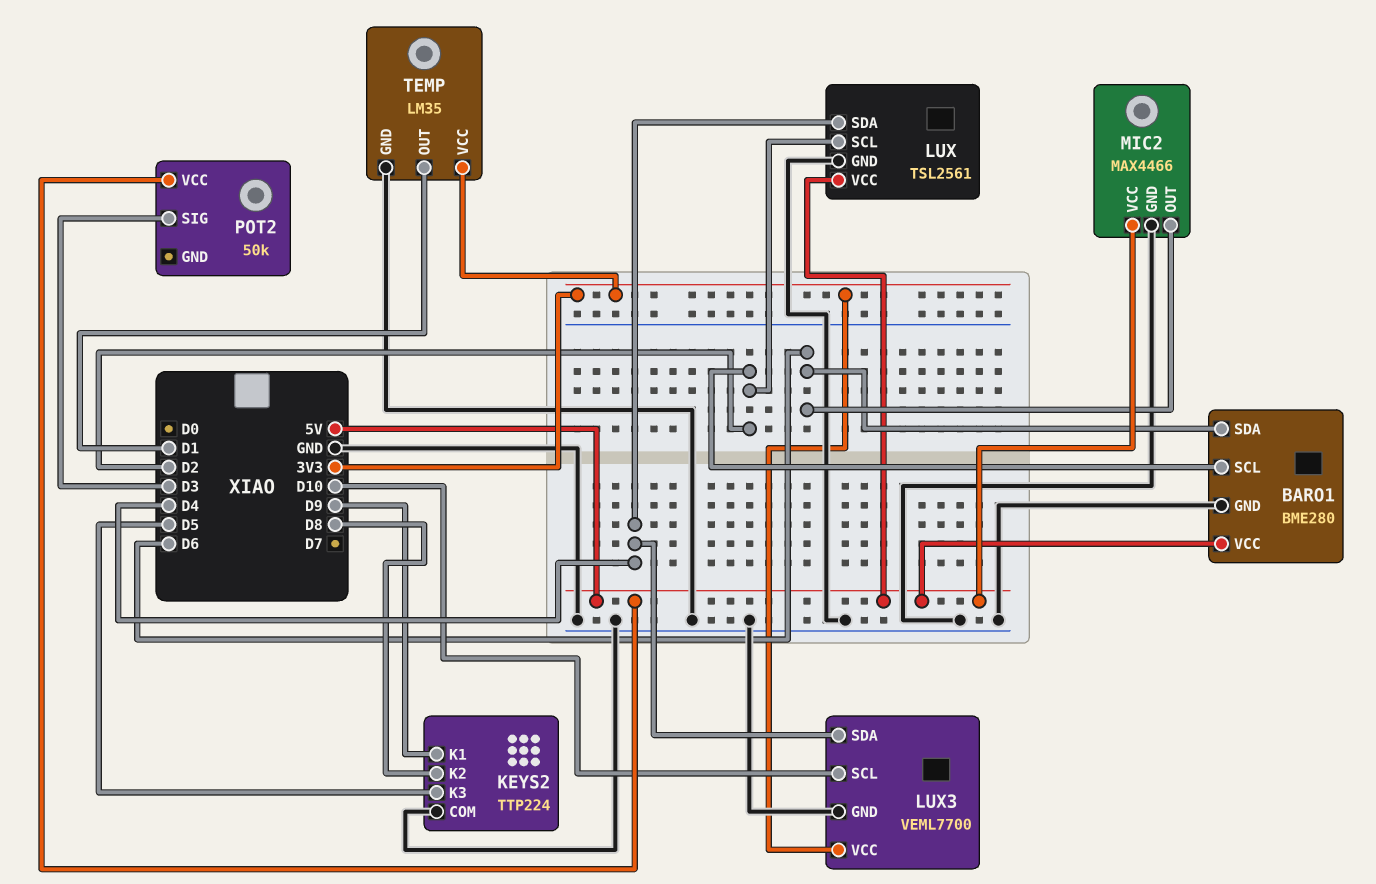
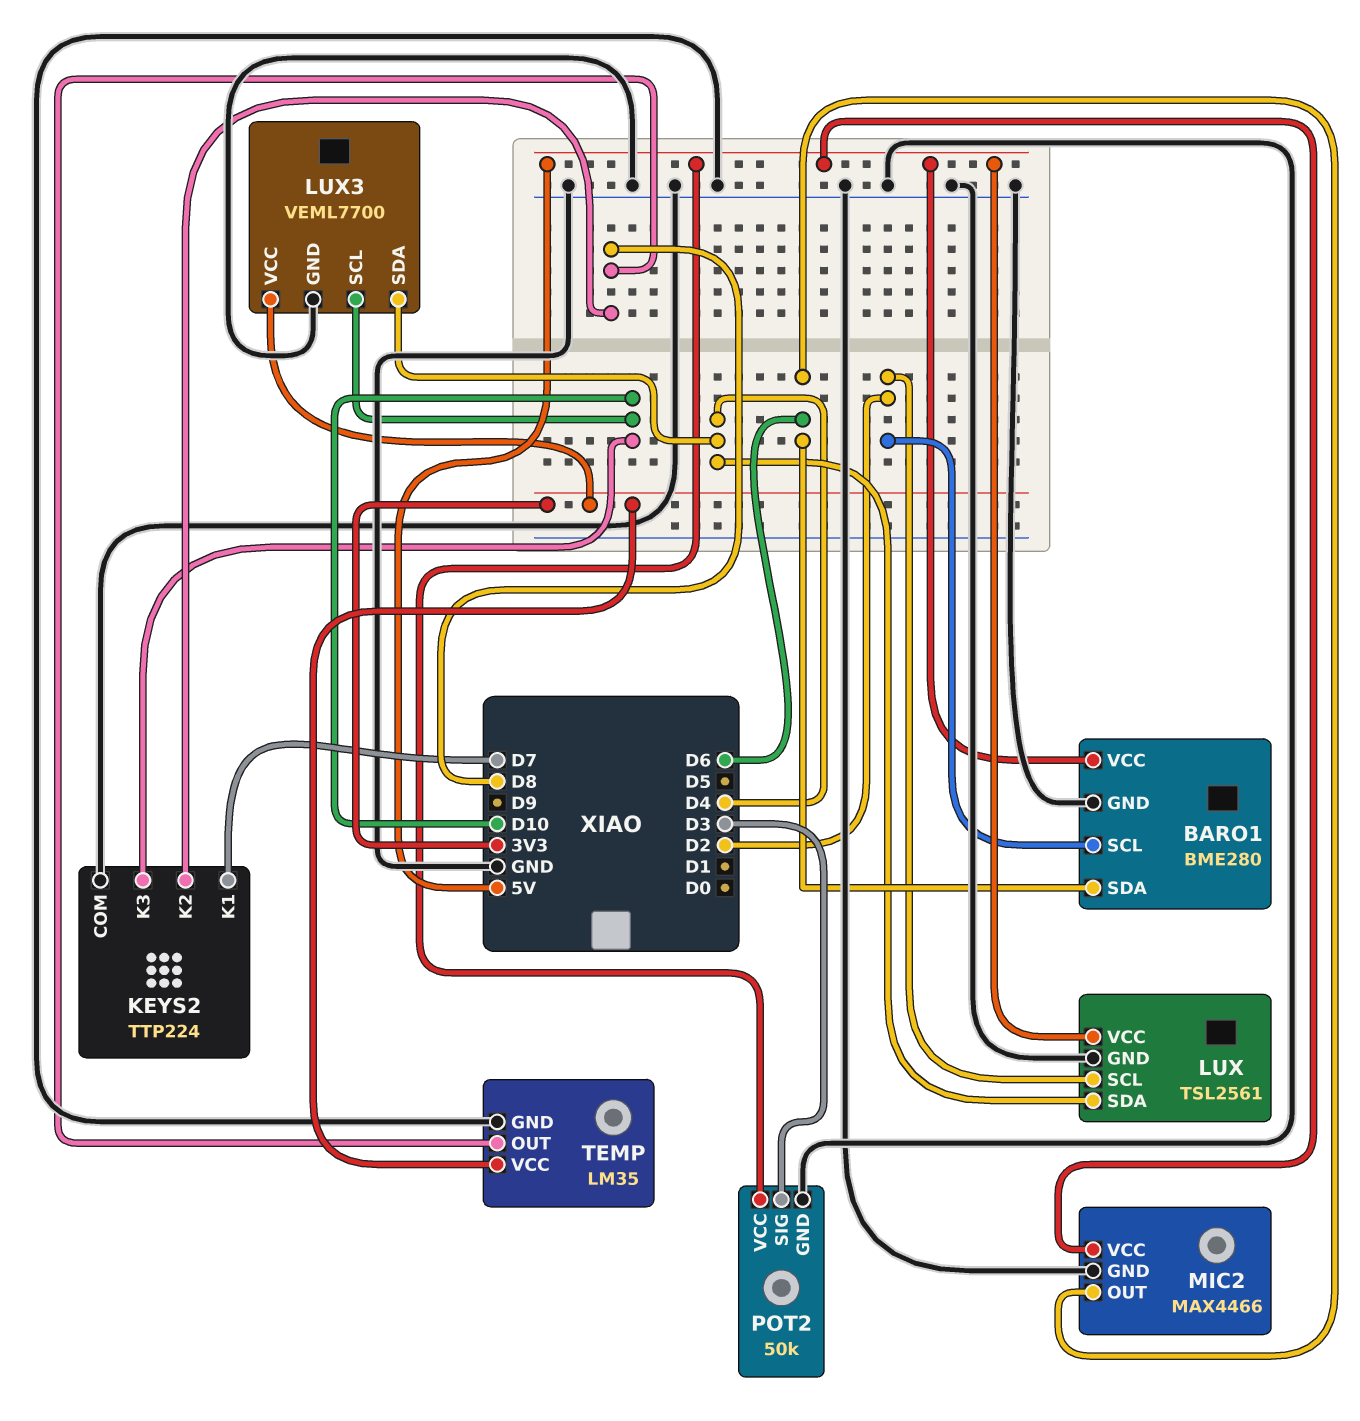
KEYS2 pin K1: D9 -> D7
KEYS2 pin K3: D5 -> D10
POT2 pin GND: none -> GND
TEMP pin OUT: D1 -> D8

